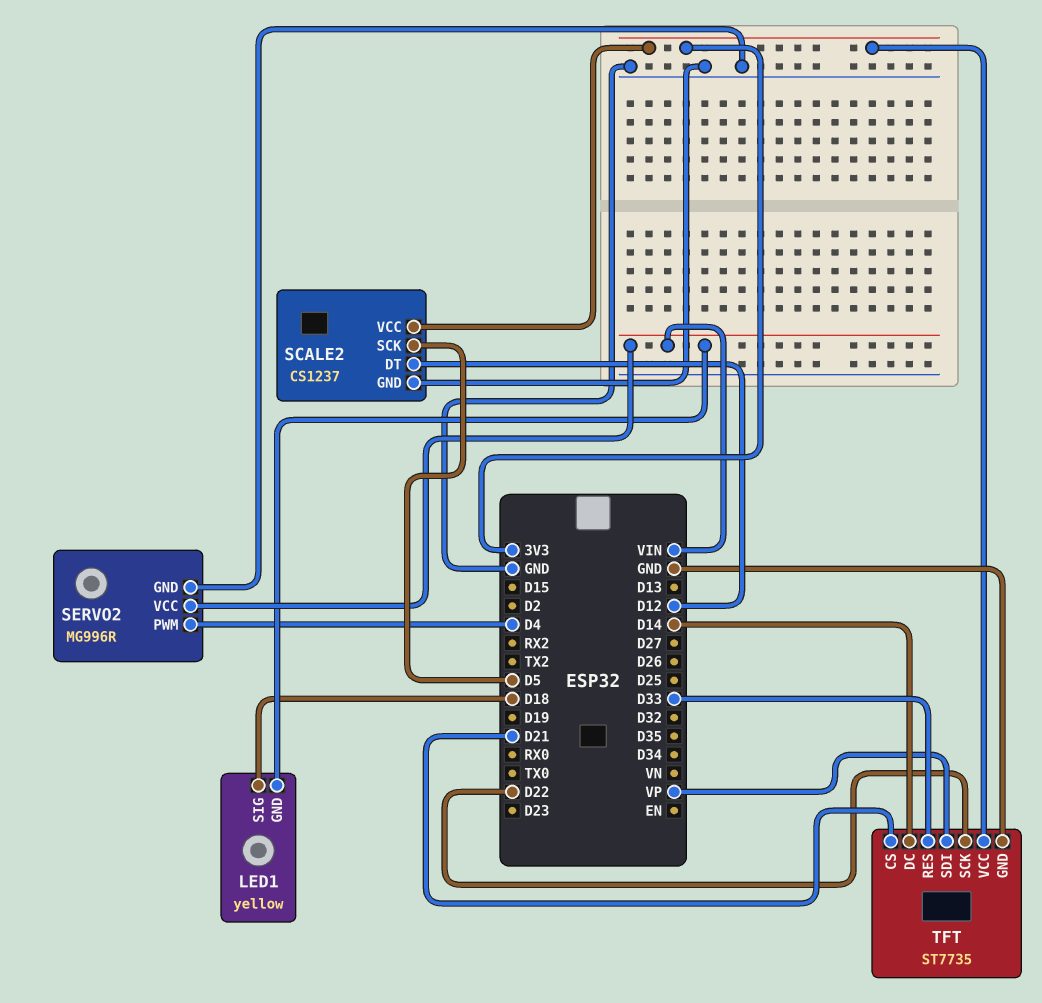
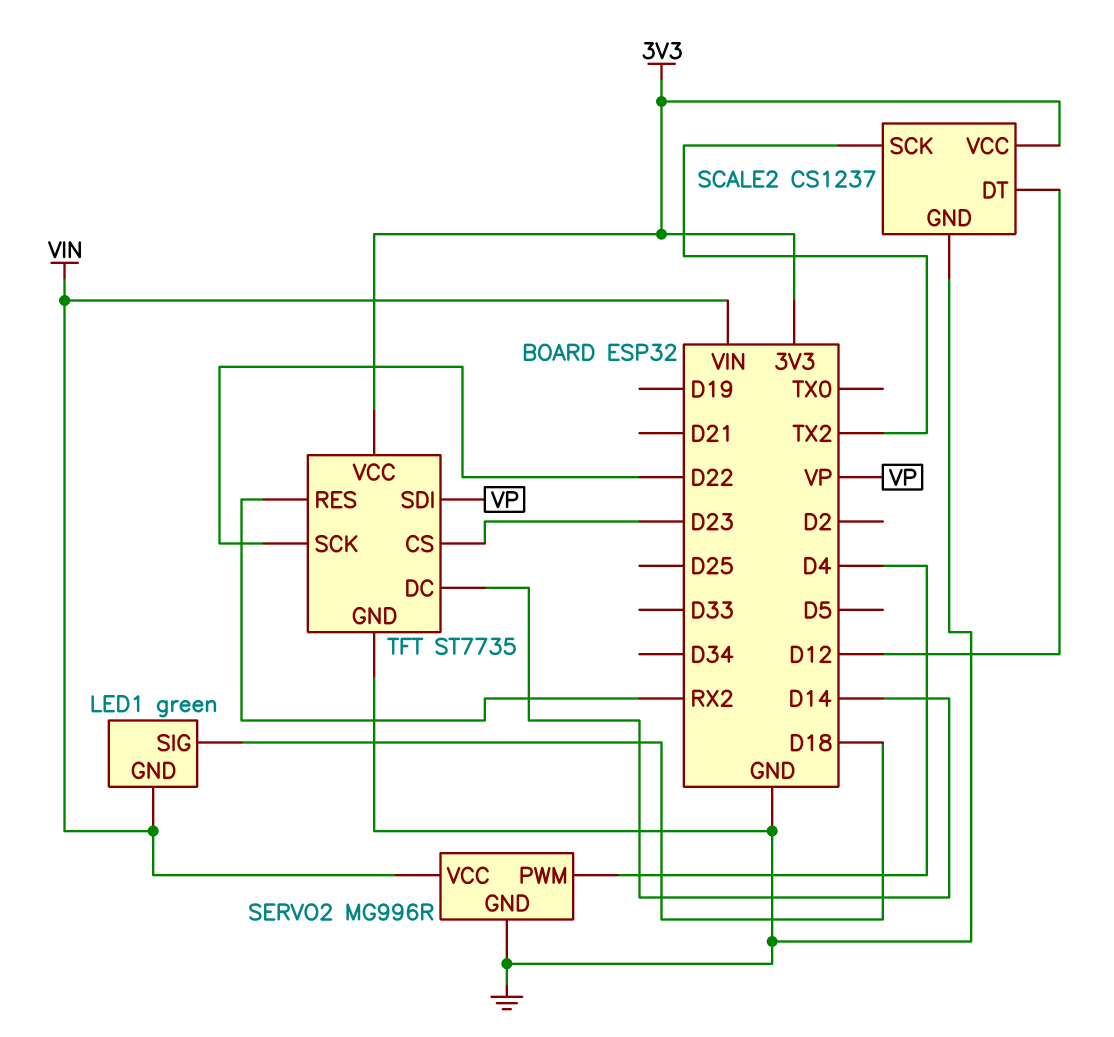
LED1: yellow -> green
SCALE2 pin SCK: D5 -> TX2
TFT pin CS: D21 -> D23
TFT pin RES: D33 -> RX2

